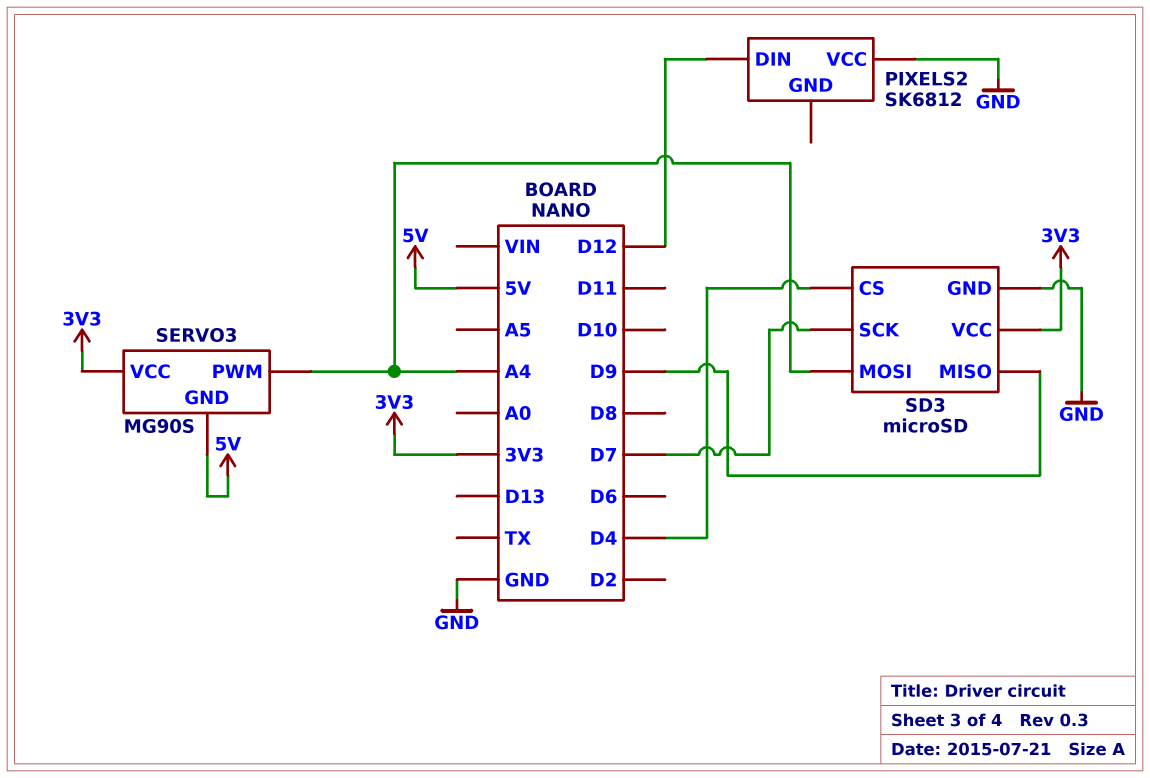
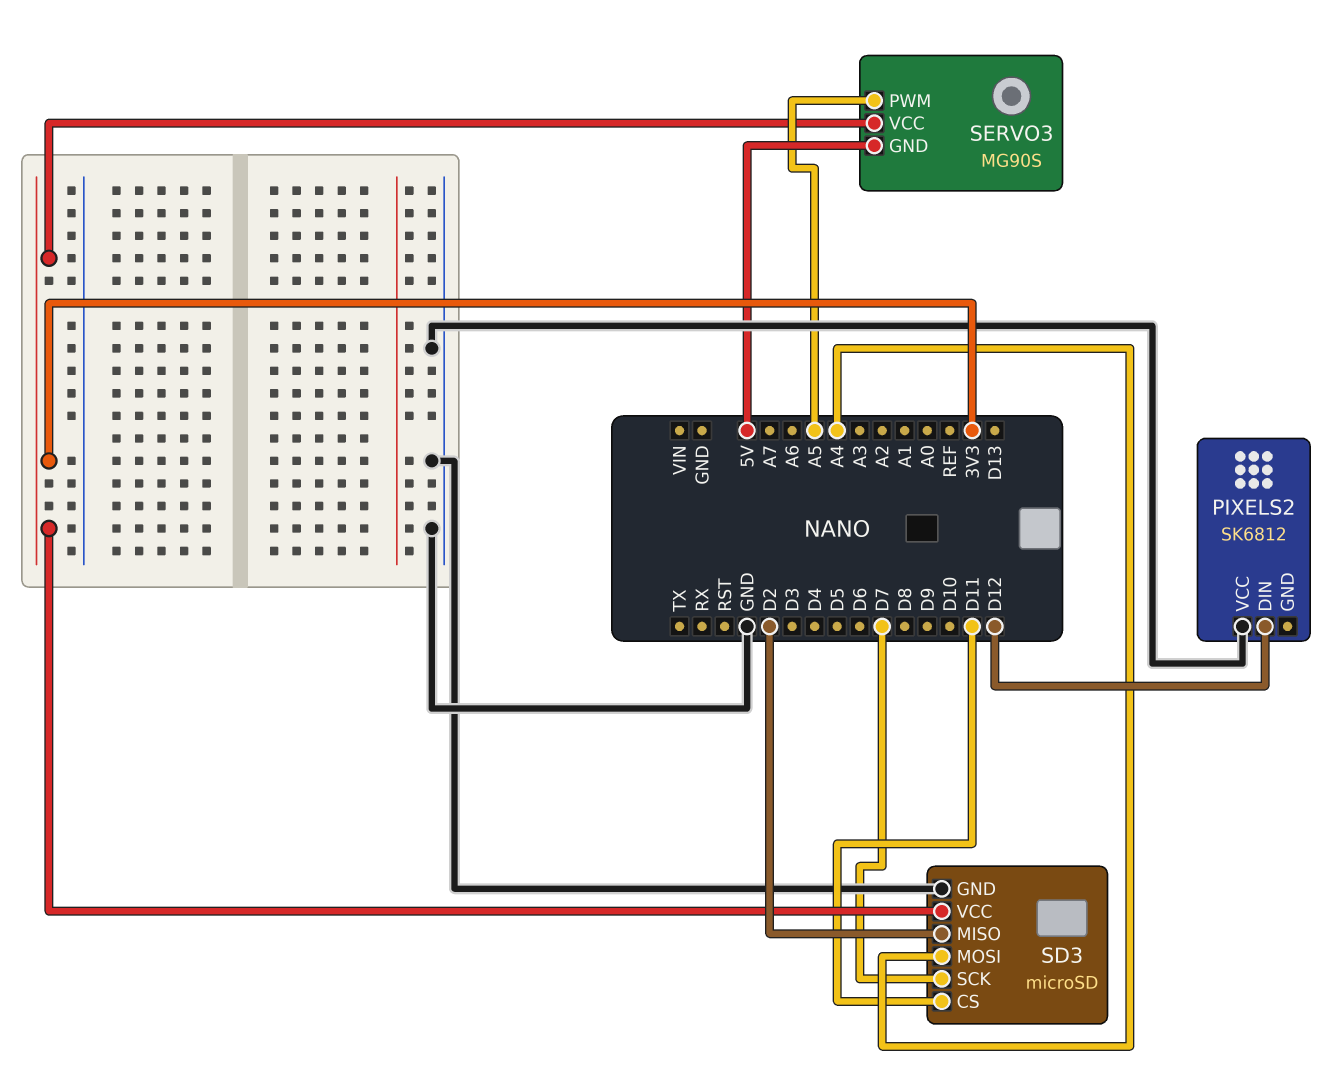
SD3 pin CS: D4 -> D11
SD3 pin MISO: D9 -> D2
SERVO3 pin PWM: A4 -> A5

